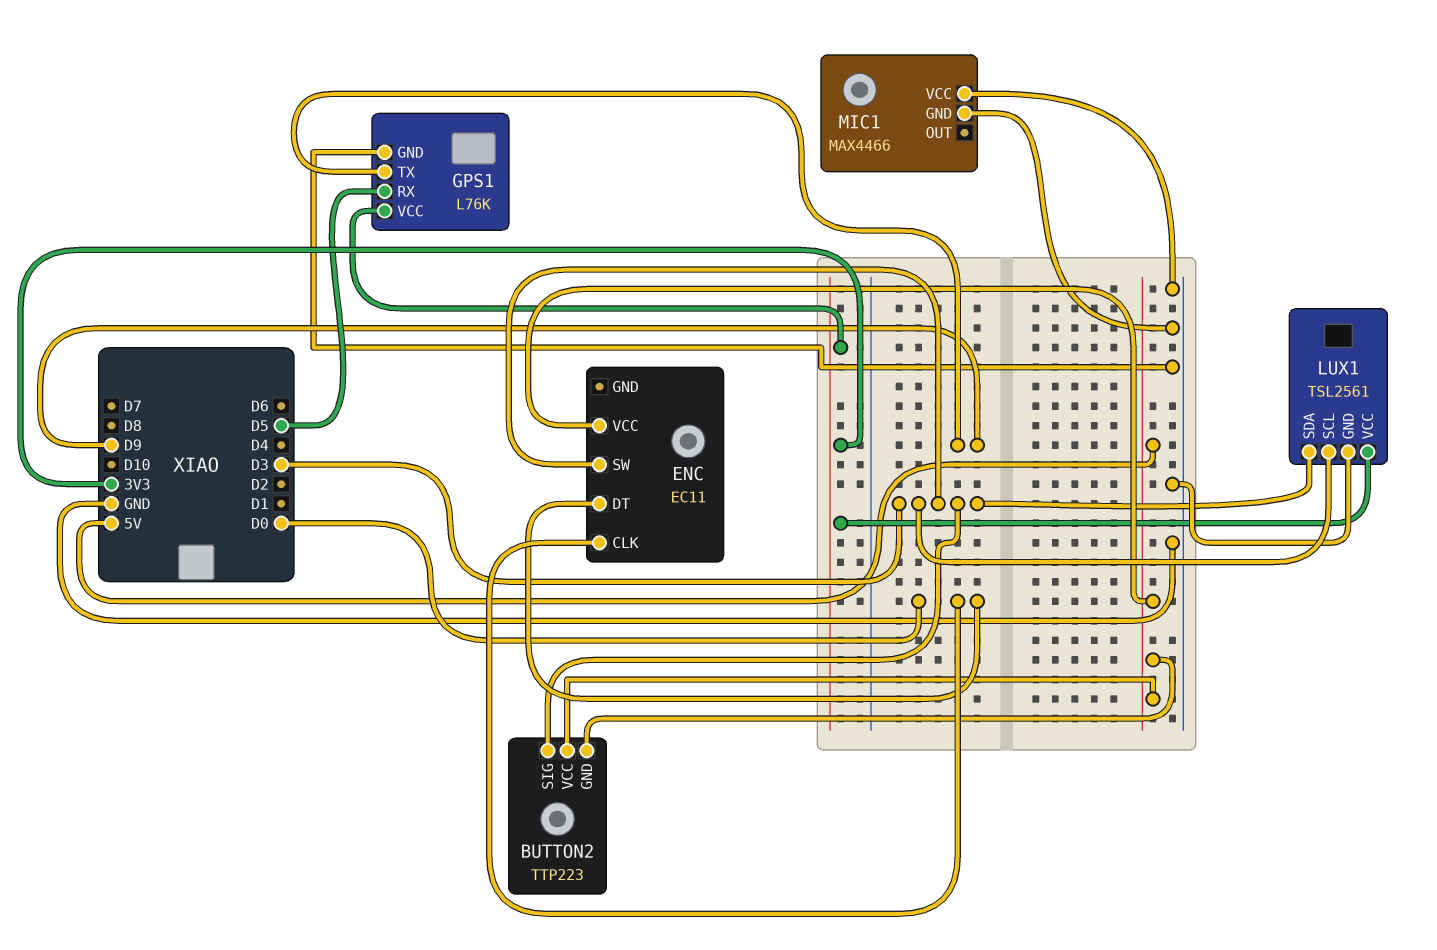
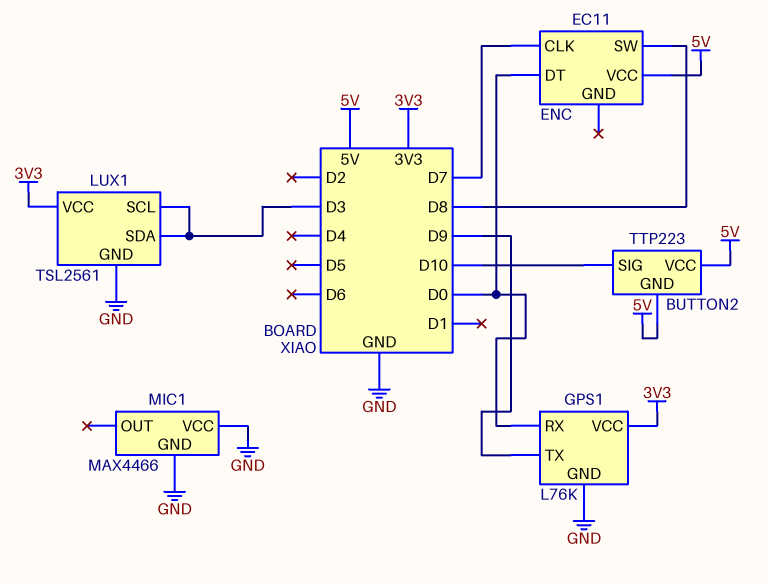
BUTTON2 pin SIG: D3 -> D10
ENC pin CLK: D0 -> D7
ENC pin SW: D3 -> D8
GPS1 pin RX: D5 -> D0

